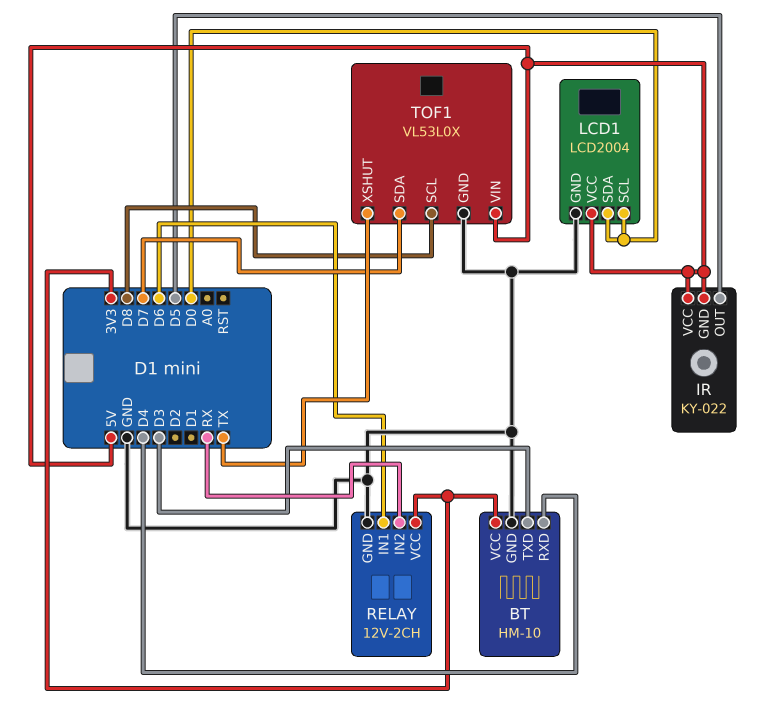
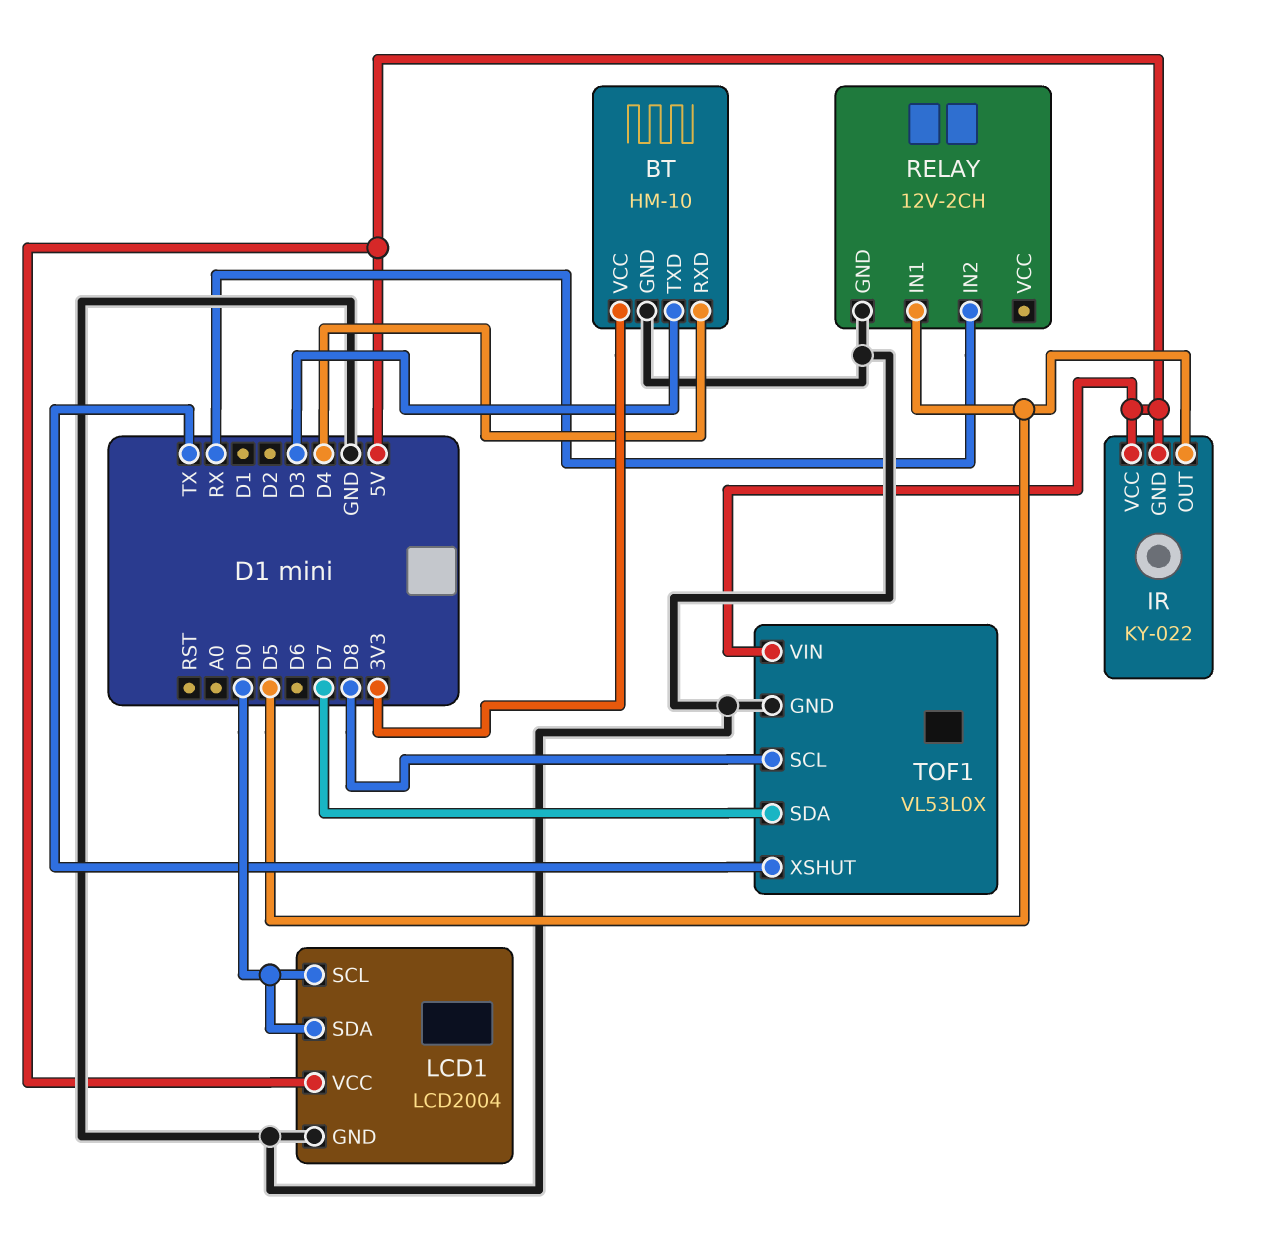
RELAY pin IN1: D6 -> D5
RELAY pin VCC: 3V3 -> none

